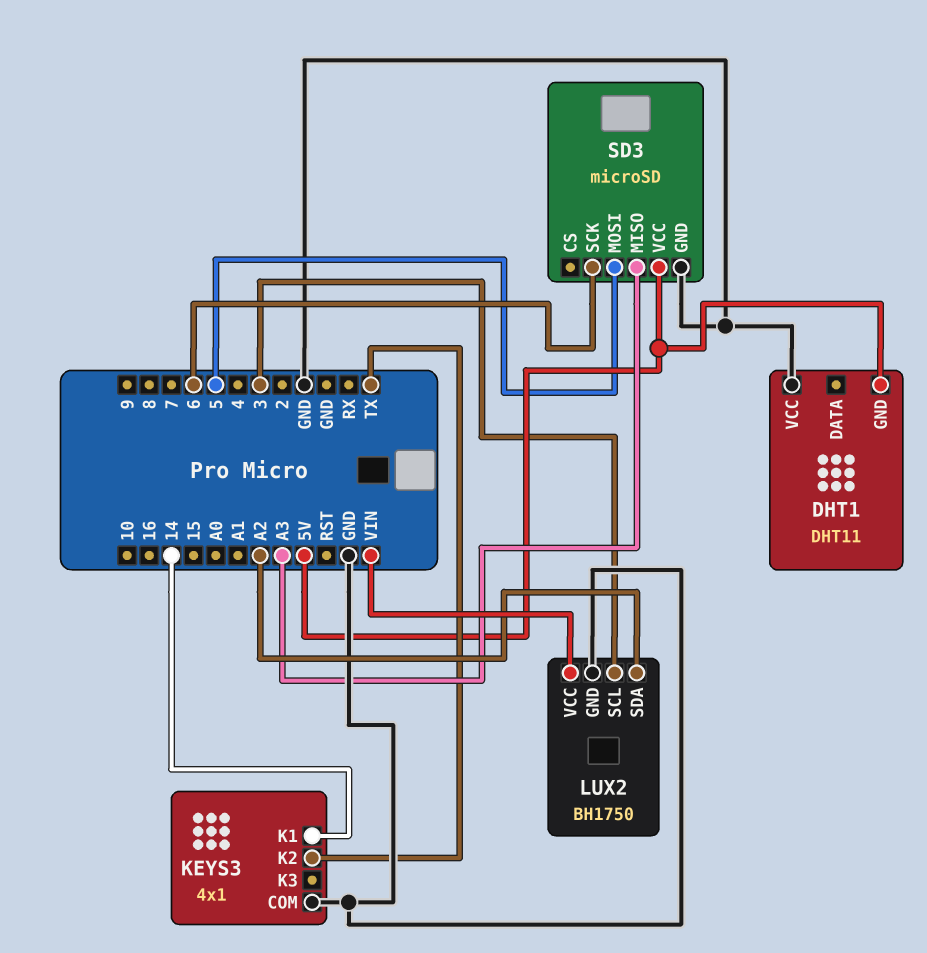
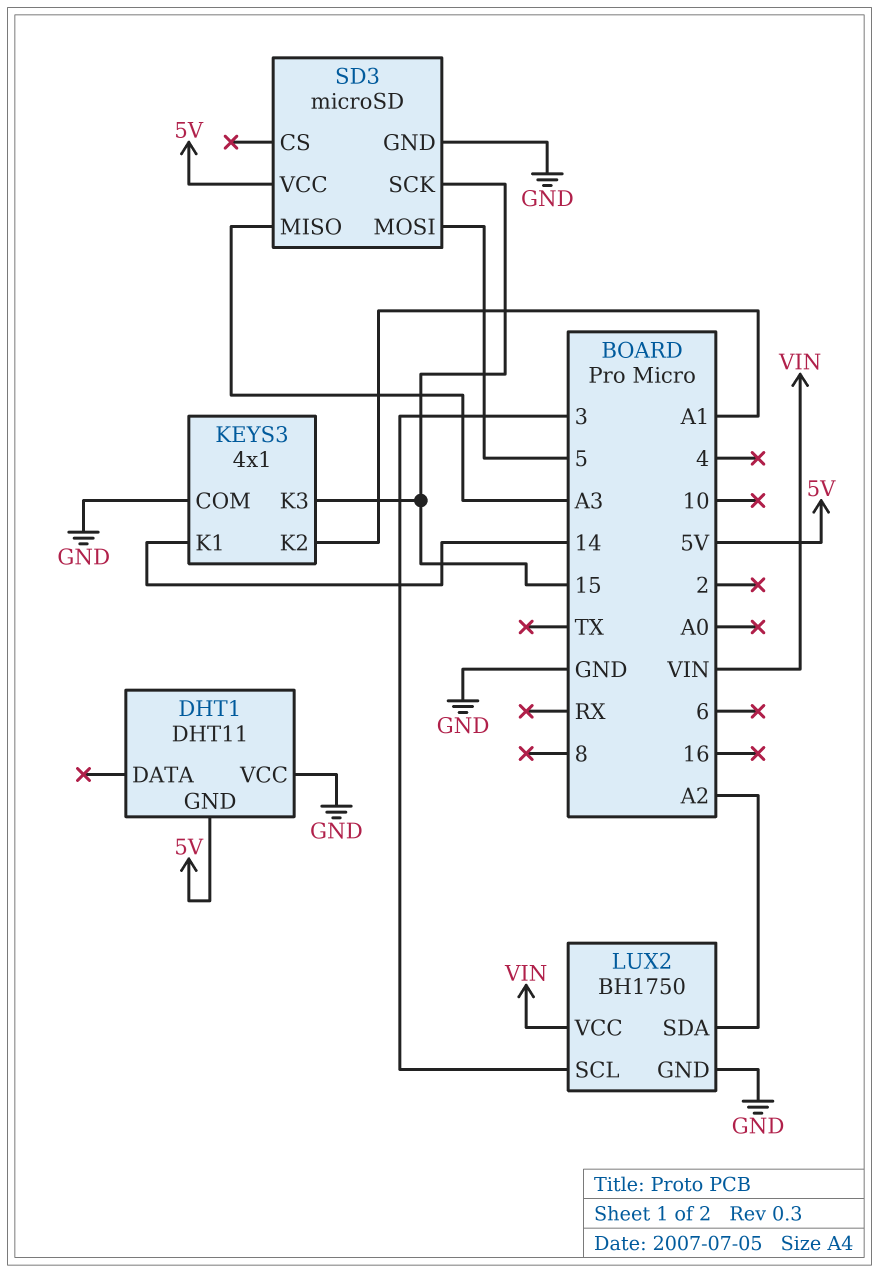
KEYS3 pin K2: TX -> A1
KEYS3 pin K3: none -> 15
SD3 pin SCK: 6 -> 15

